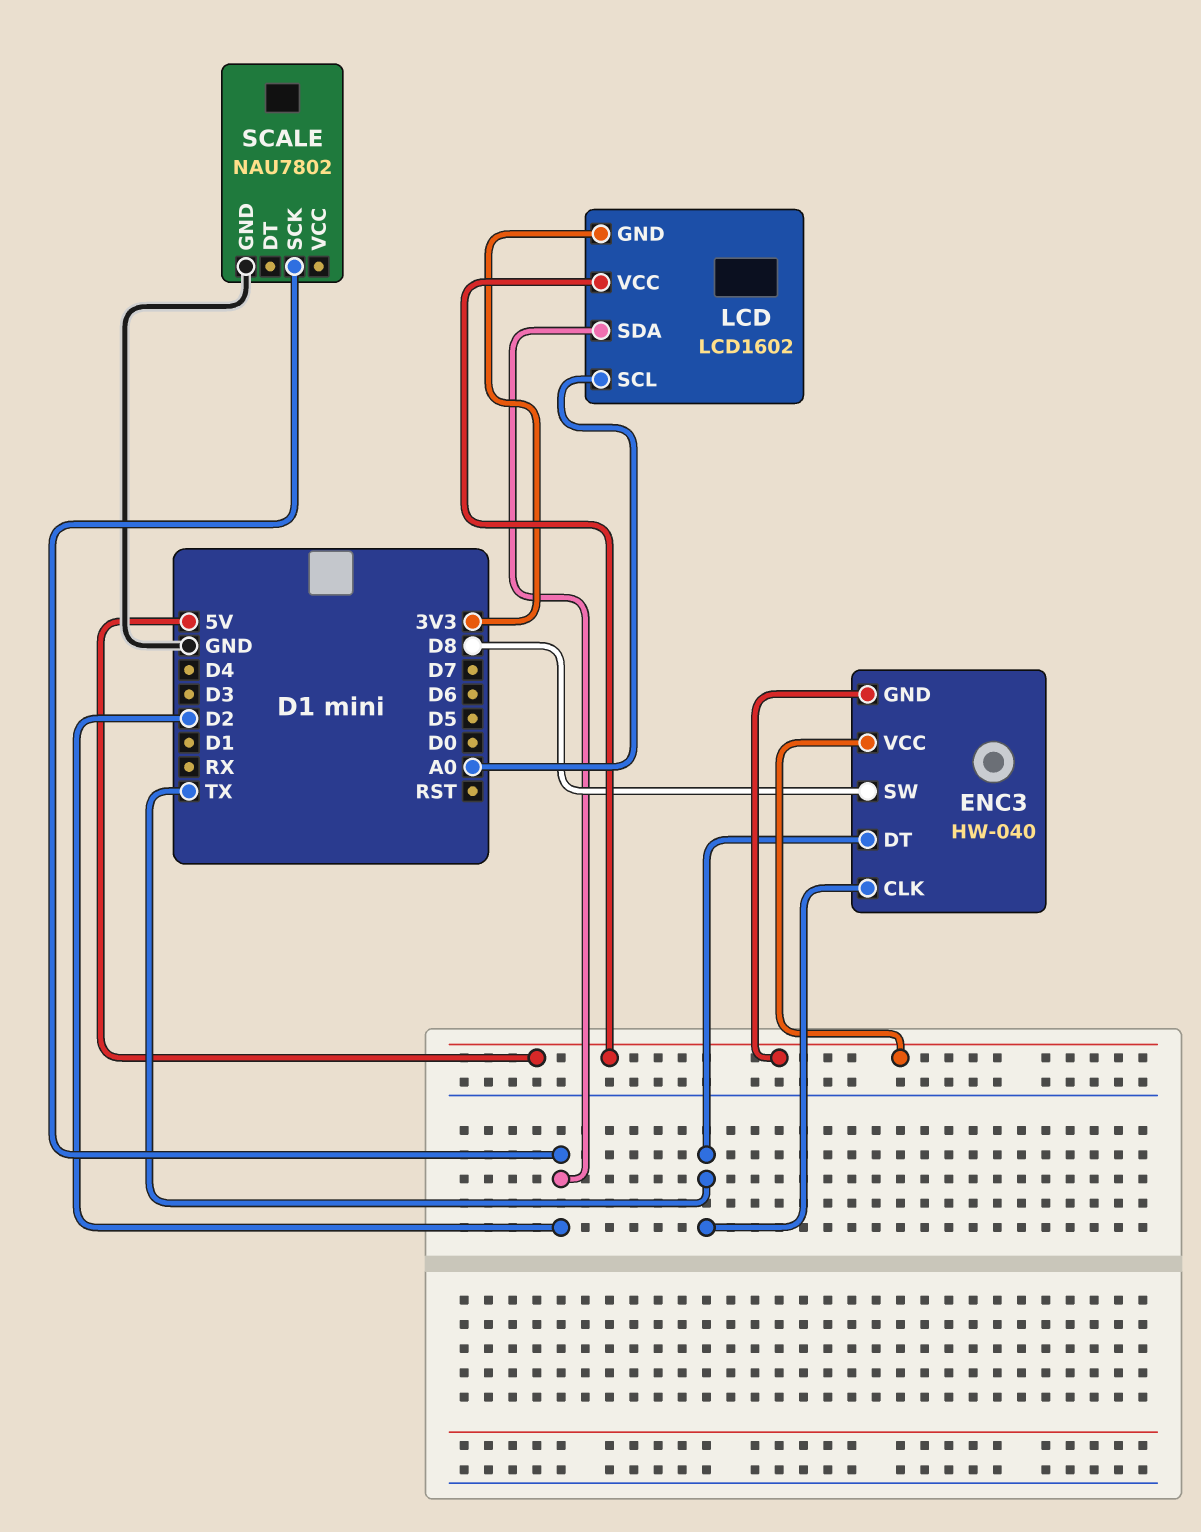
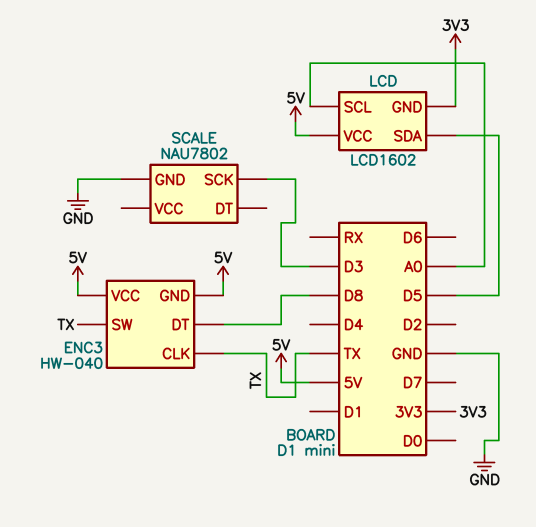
ENC3 pin DT: TX -> D8
ENC3 pin SW: D8 -> TX
LCD pin SDA: D2 -> D5
SCALE pin SCK: D2 -> D3

